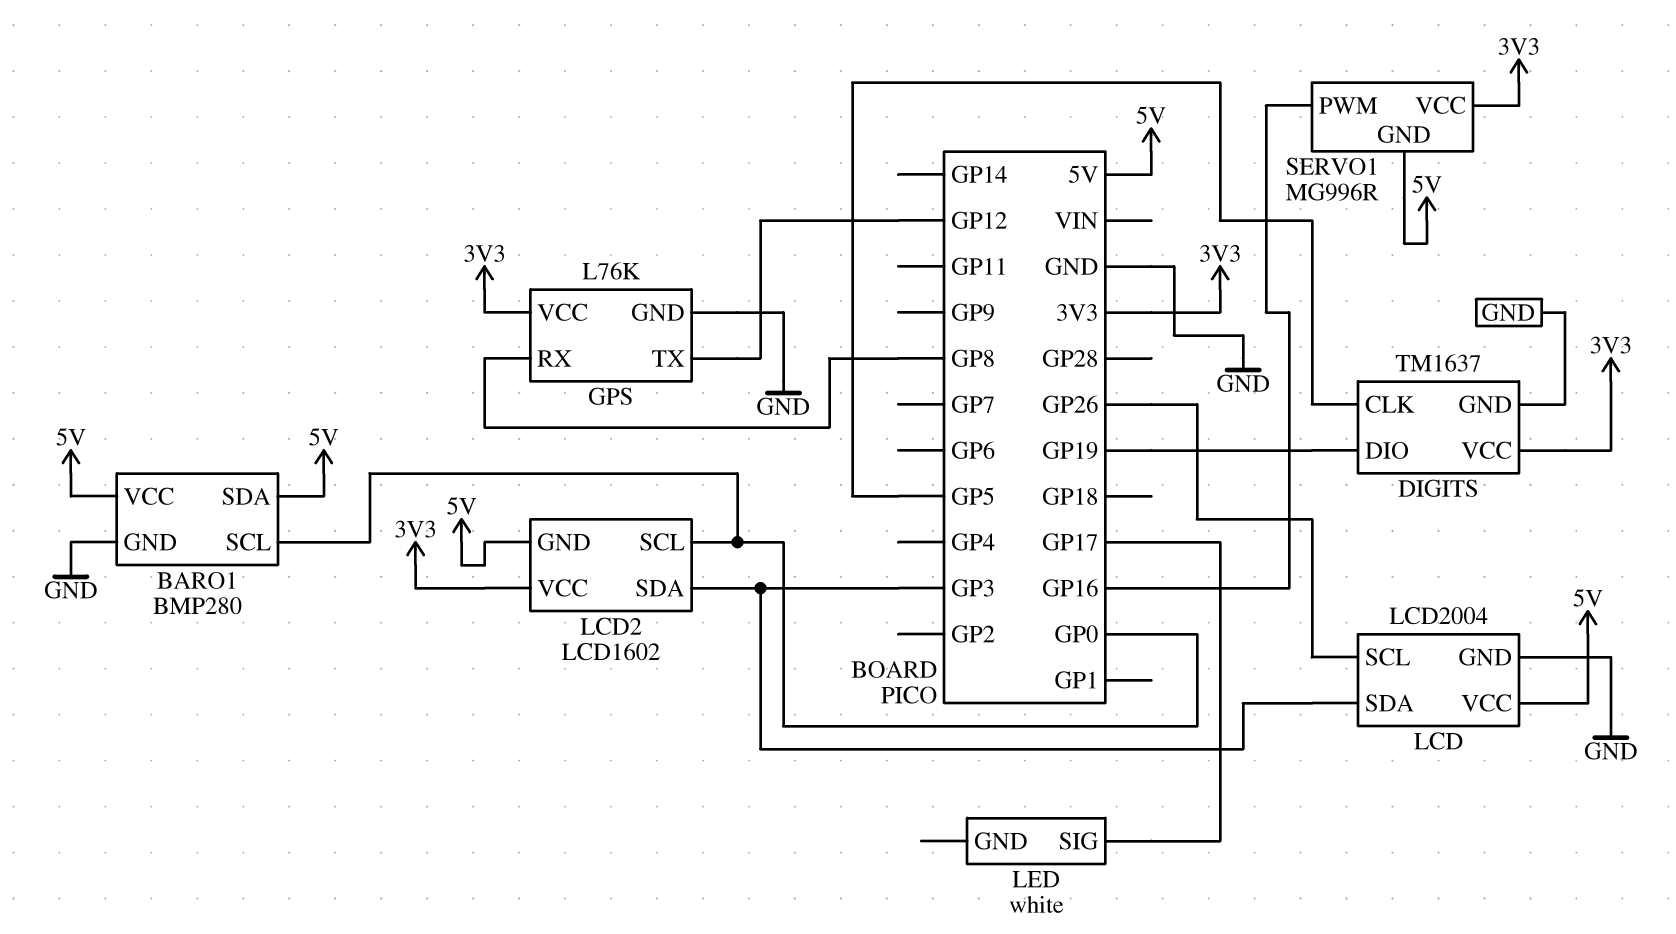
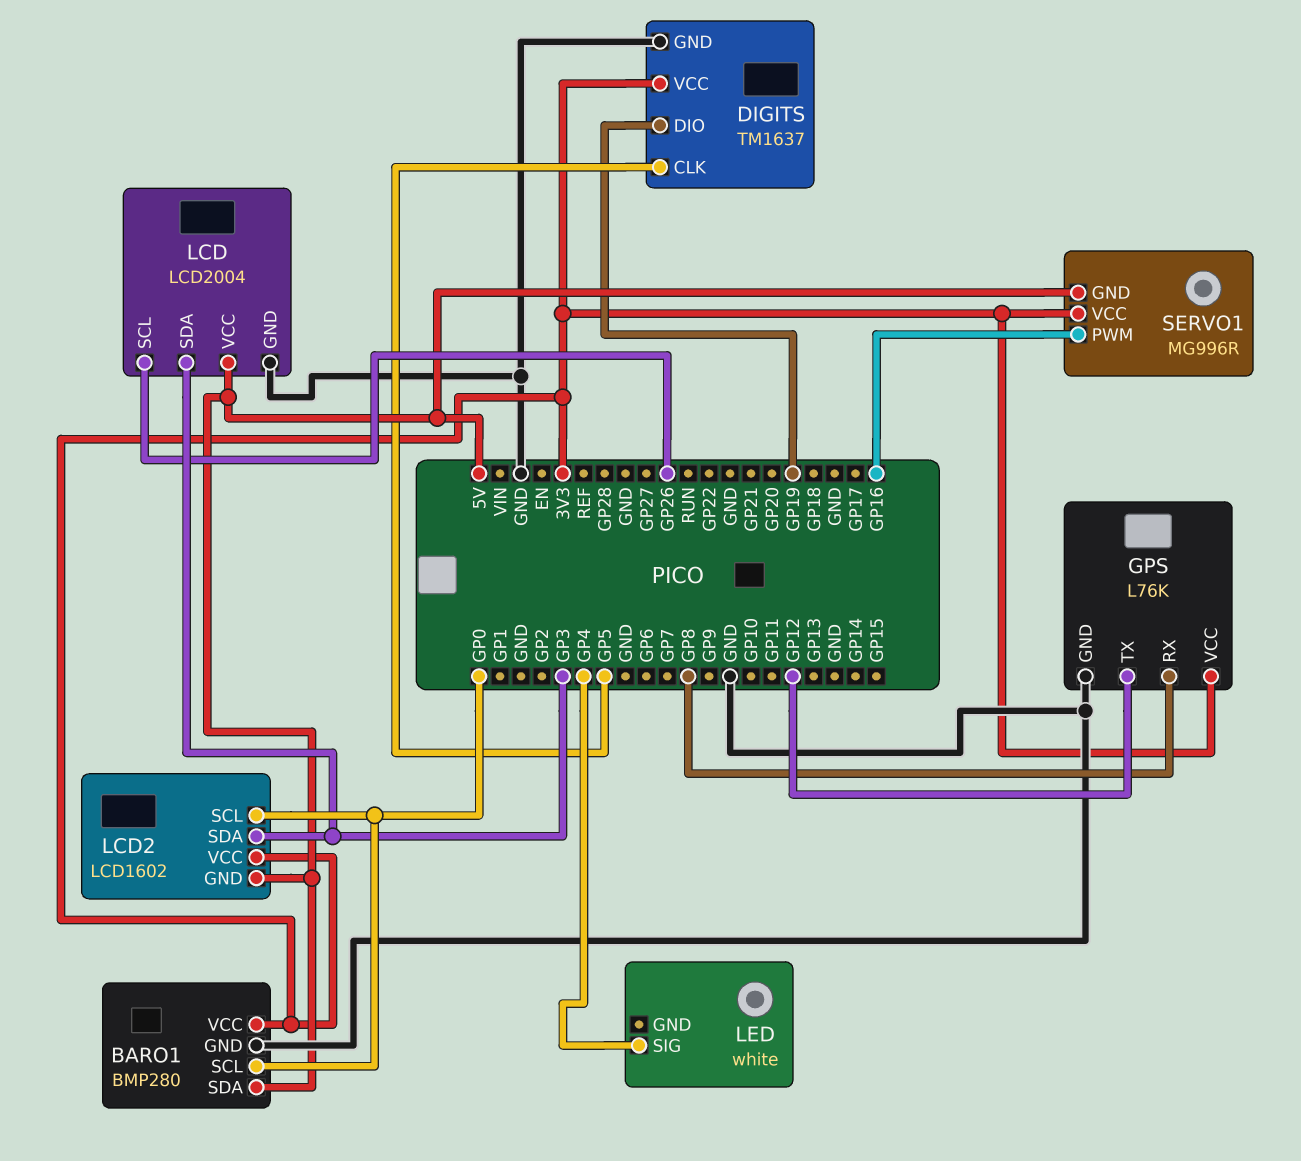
BARO1 pin VCC: 5V -> 3V3
LED pin SIG: GP17 -> GP4

